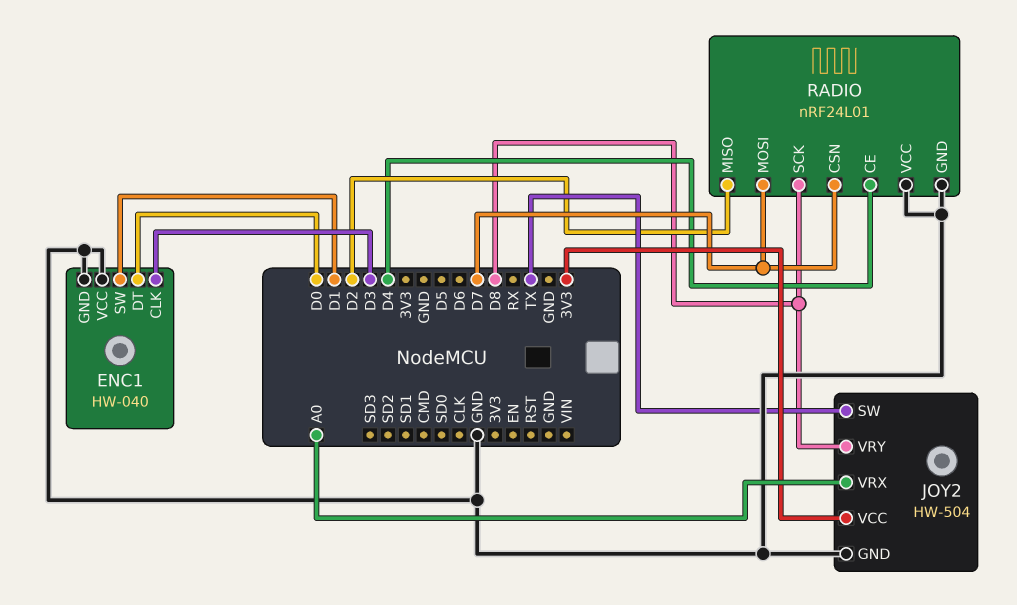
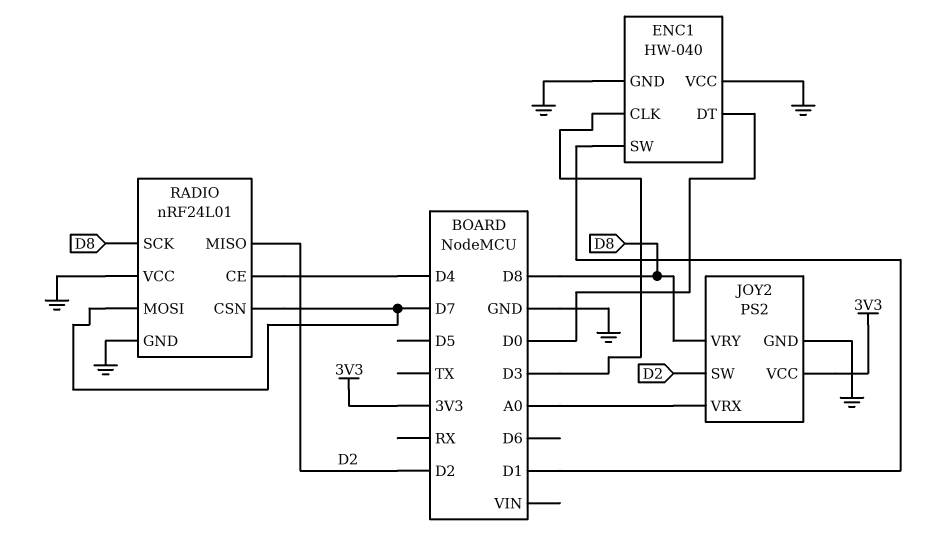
JOY2: HW-504 -> PS2
JOY2 pin SW: TX -> D2

